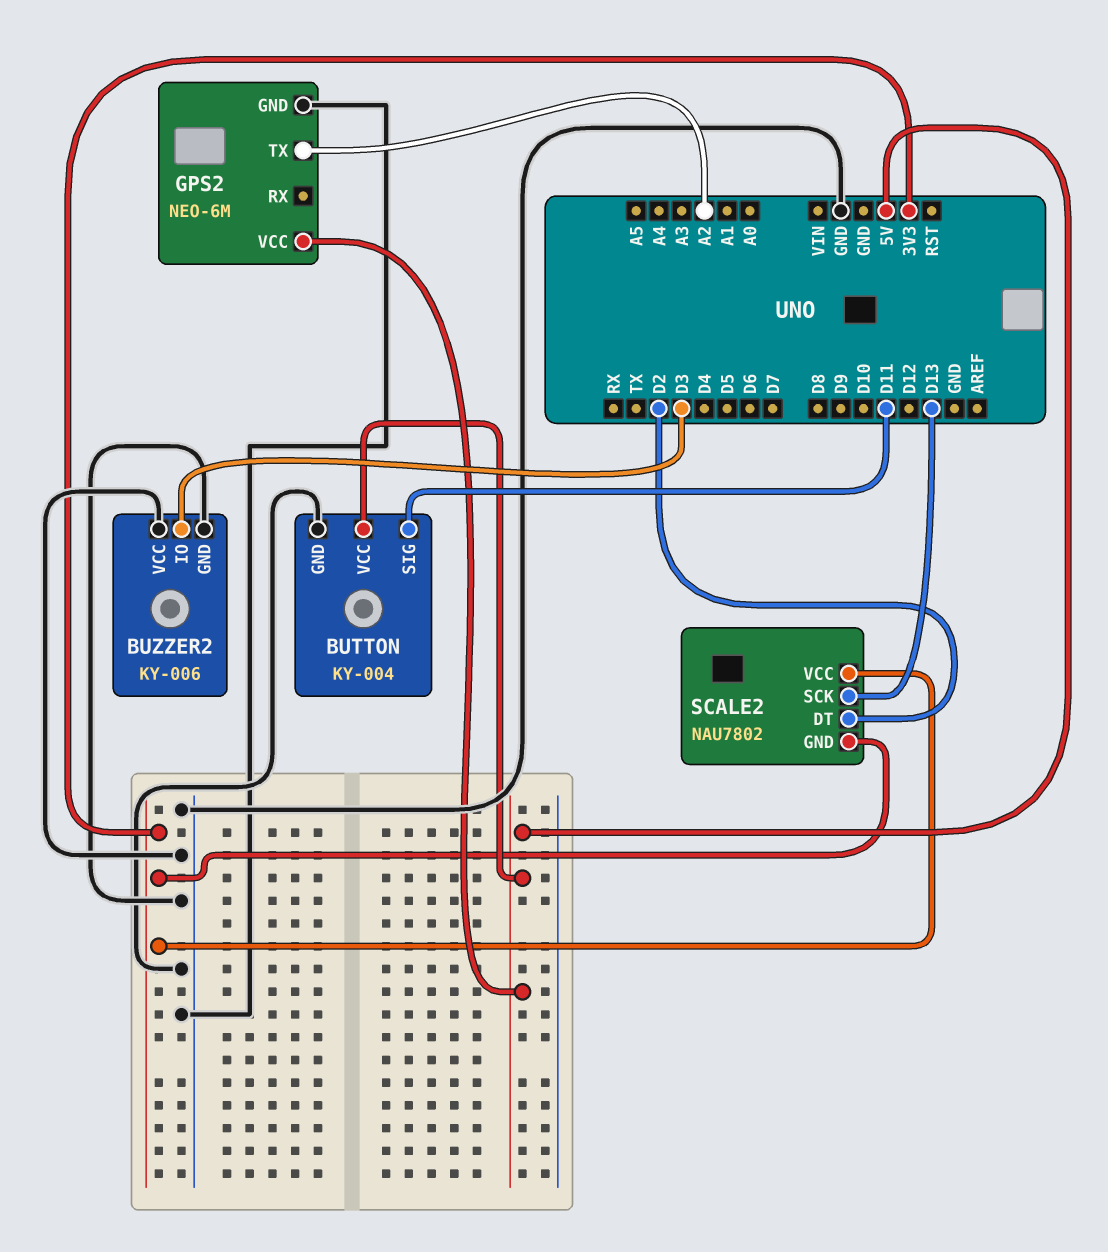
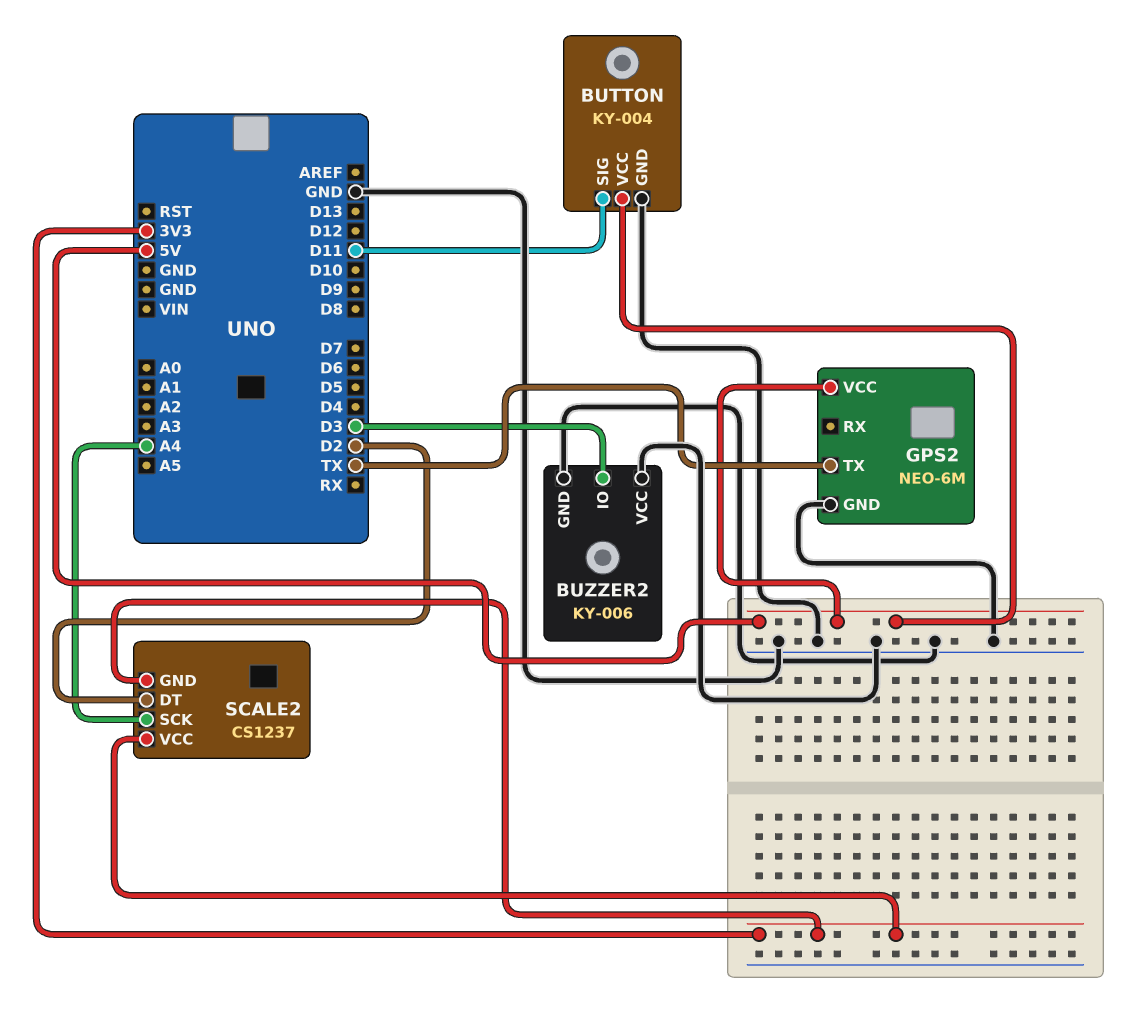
GPS2 pin TX: A2 -> TX
SCALE2: NAU7802 -> CS1237
SCALE2 pin SCK: D13 -> A4

